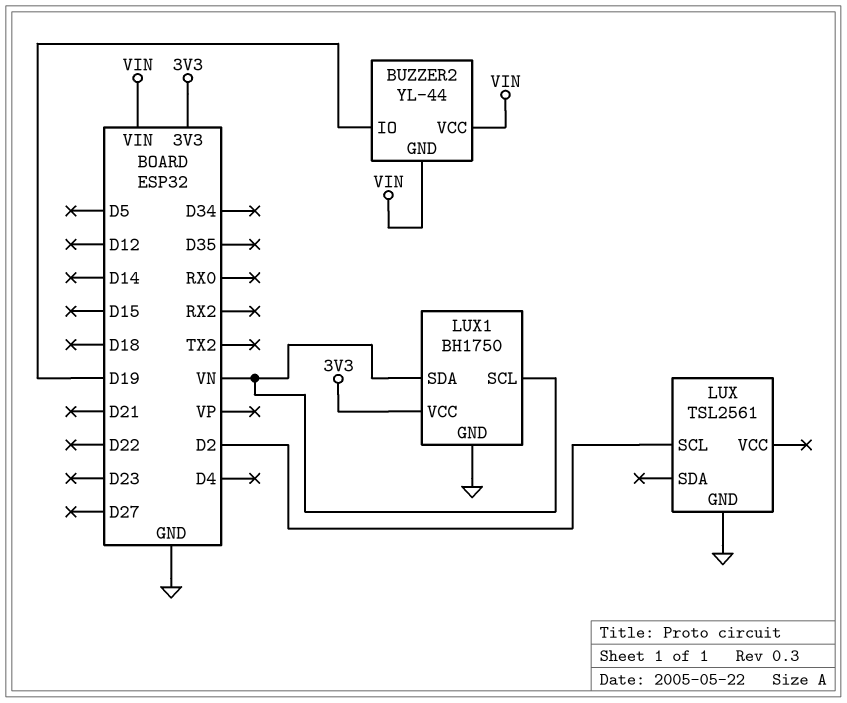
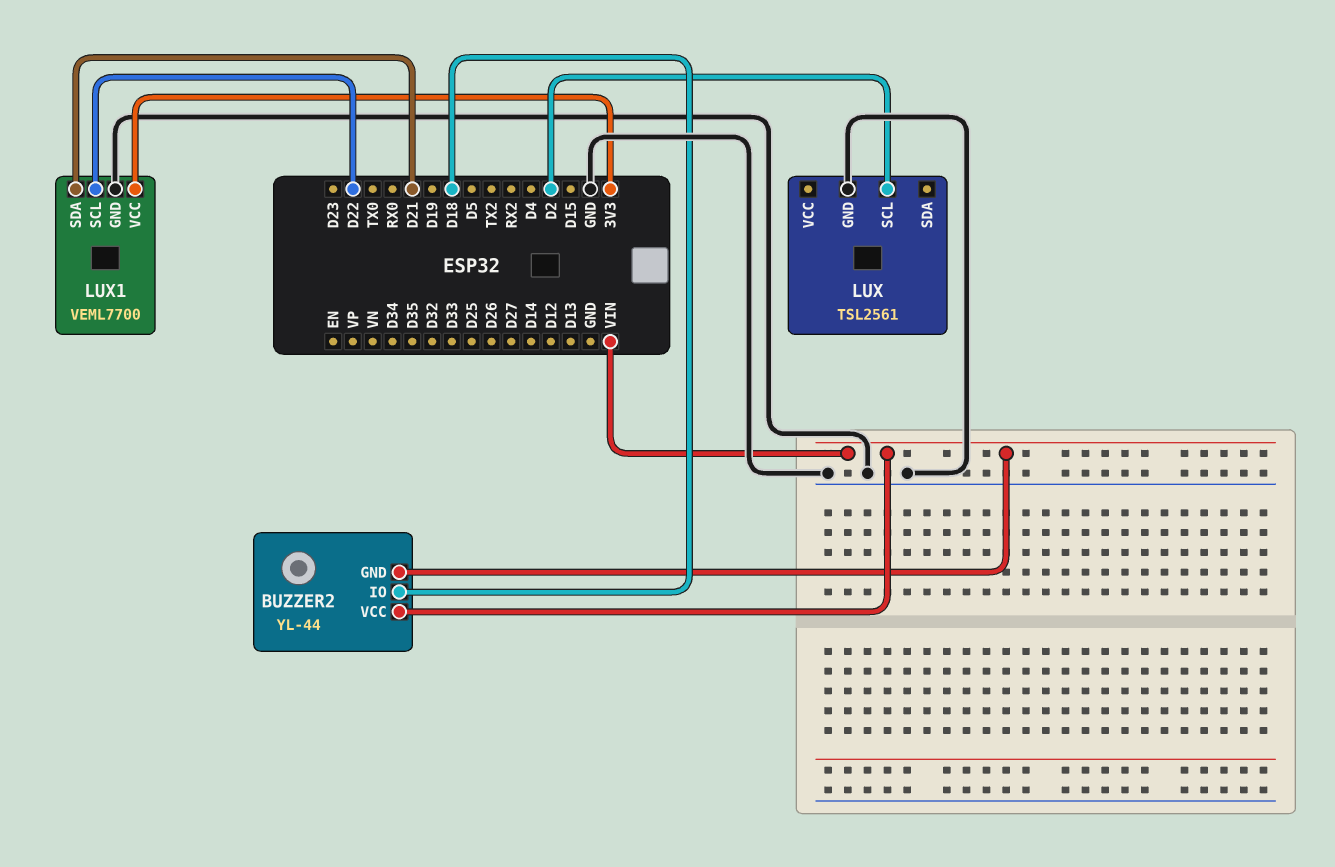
BUZZER2 pin IO: D19 -> D18
LUX1: BH1750 -> VEML7700
LUX1 pin SCL: VN -> D22
LUX1 pin SDA: VN -> D21

